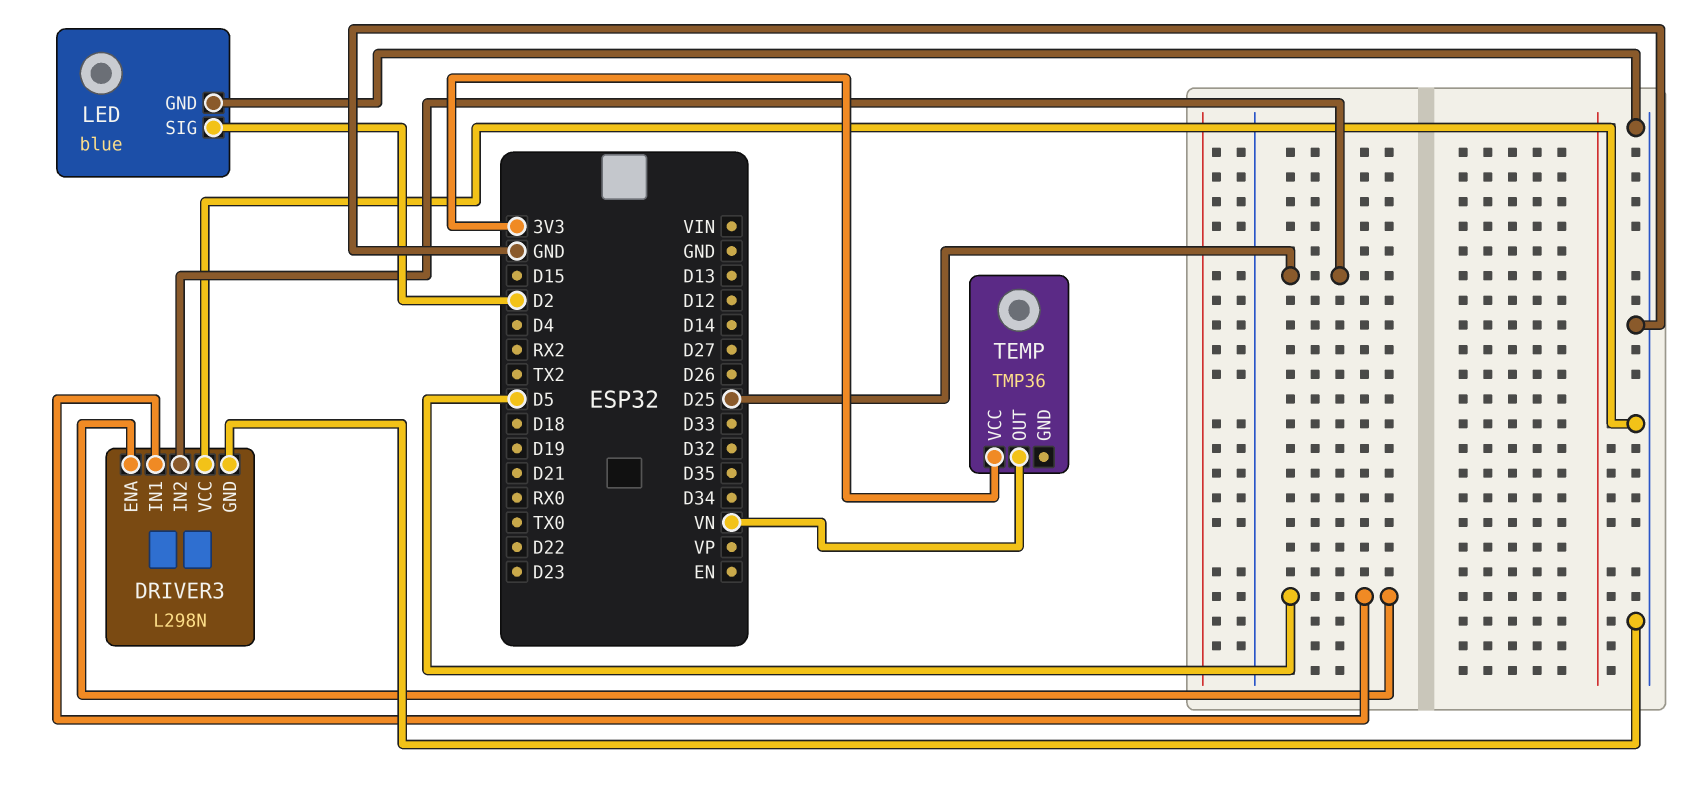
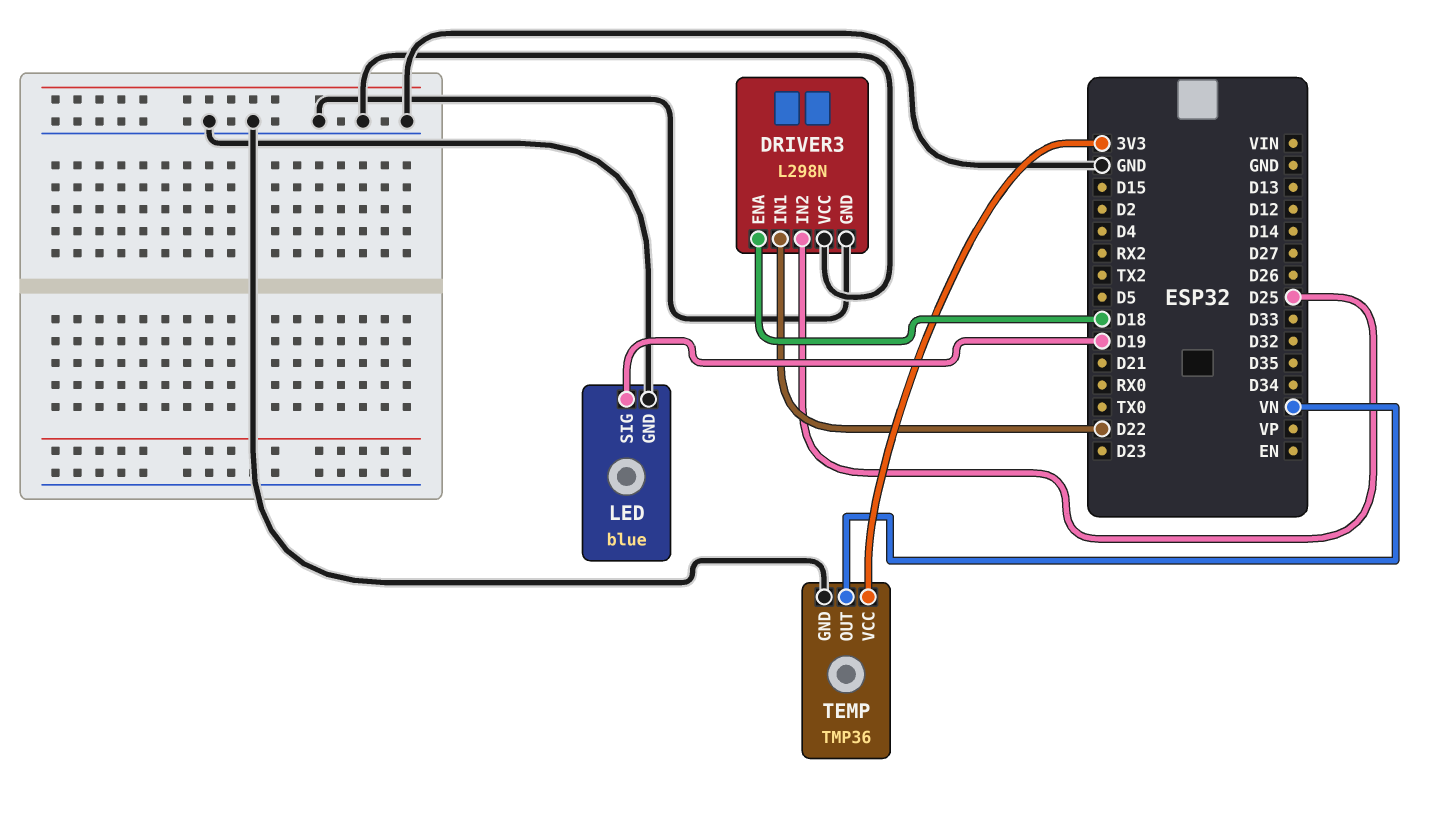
DRIVER3 pin ENA: D5 -> D18
DRIVER3 pin IN1: D5 -> D22
LED pin SIG: D2 -> D19
TEMP pin GND: none -> GND

